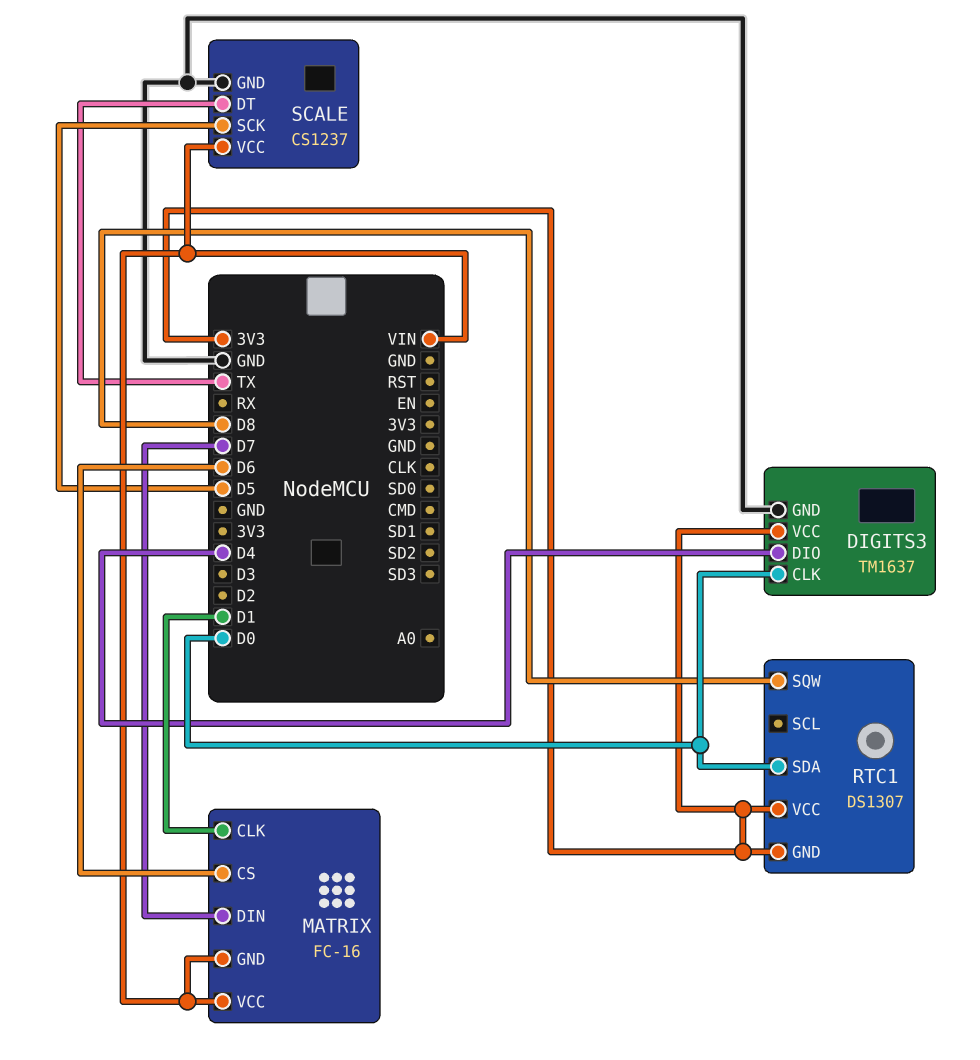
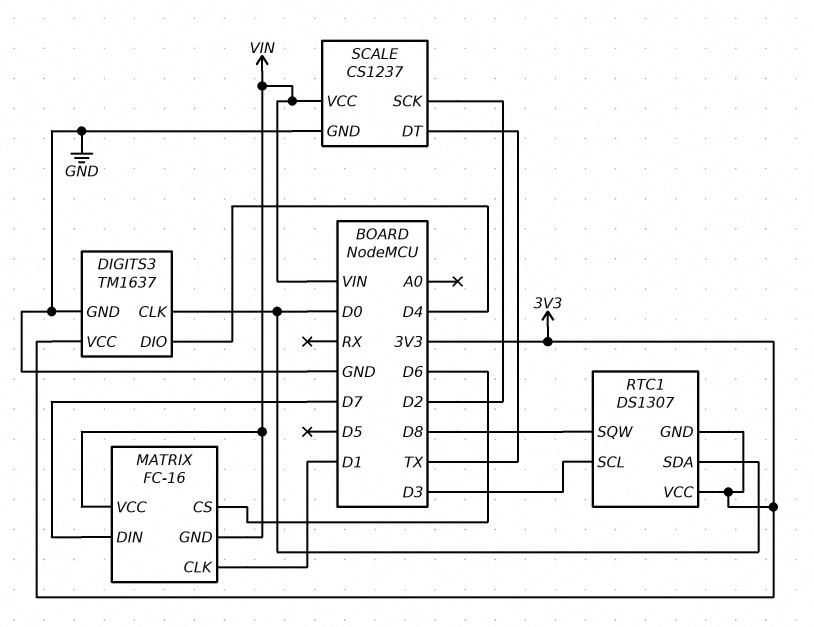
RTC1 pin SCL: none -> D3
SCALE pin SCK: D5 -> D2

